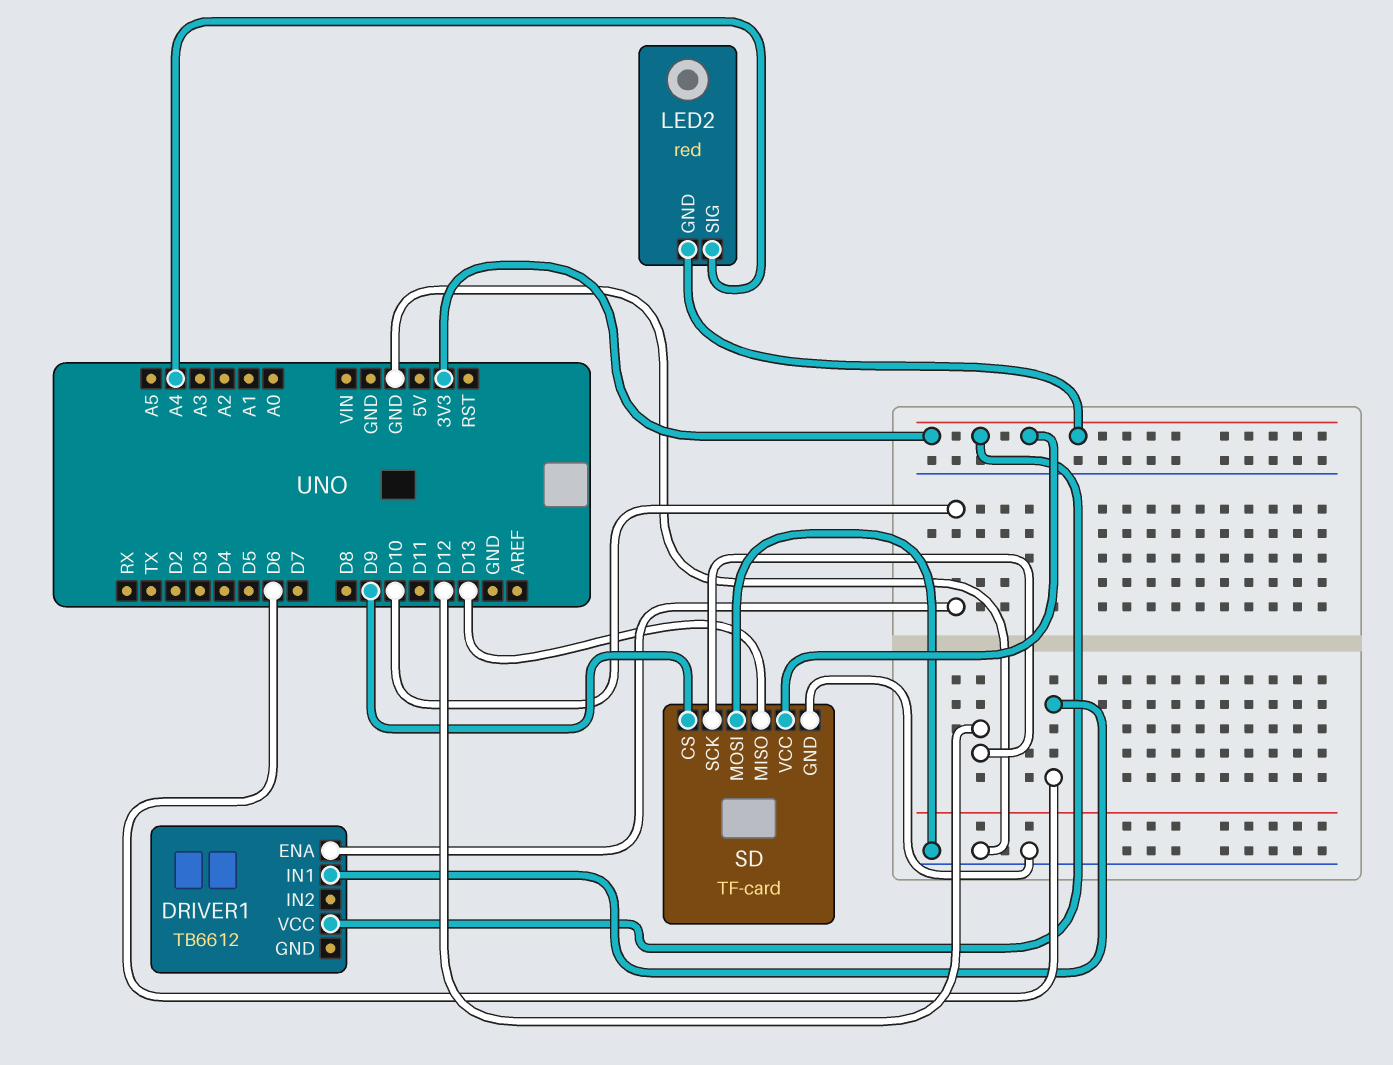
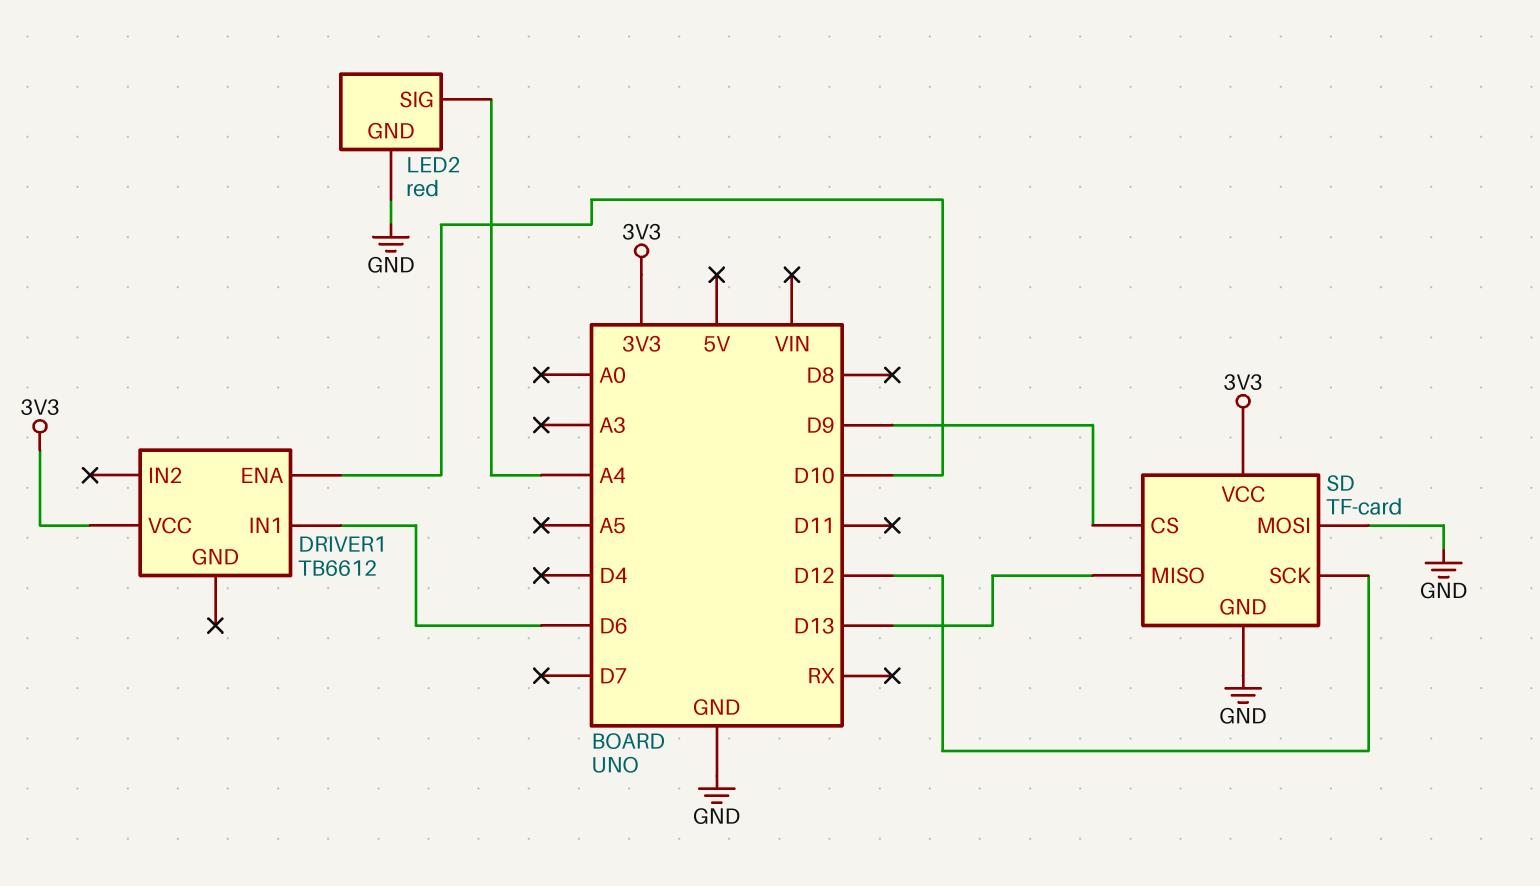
LED2 pin GND: 3V3 -> GND

